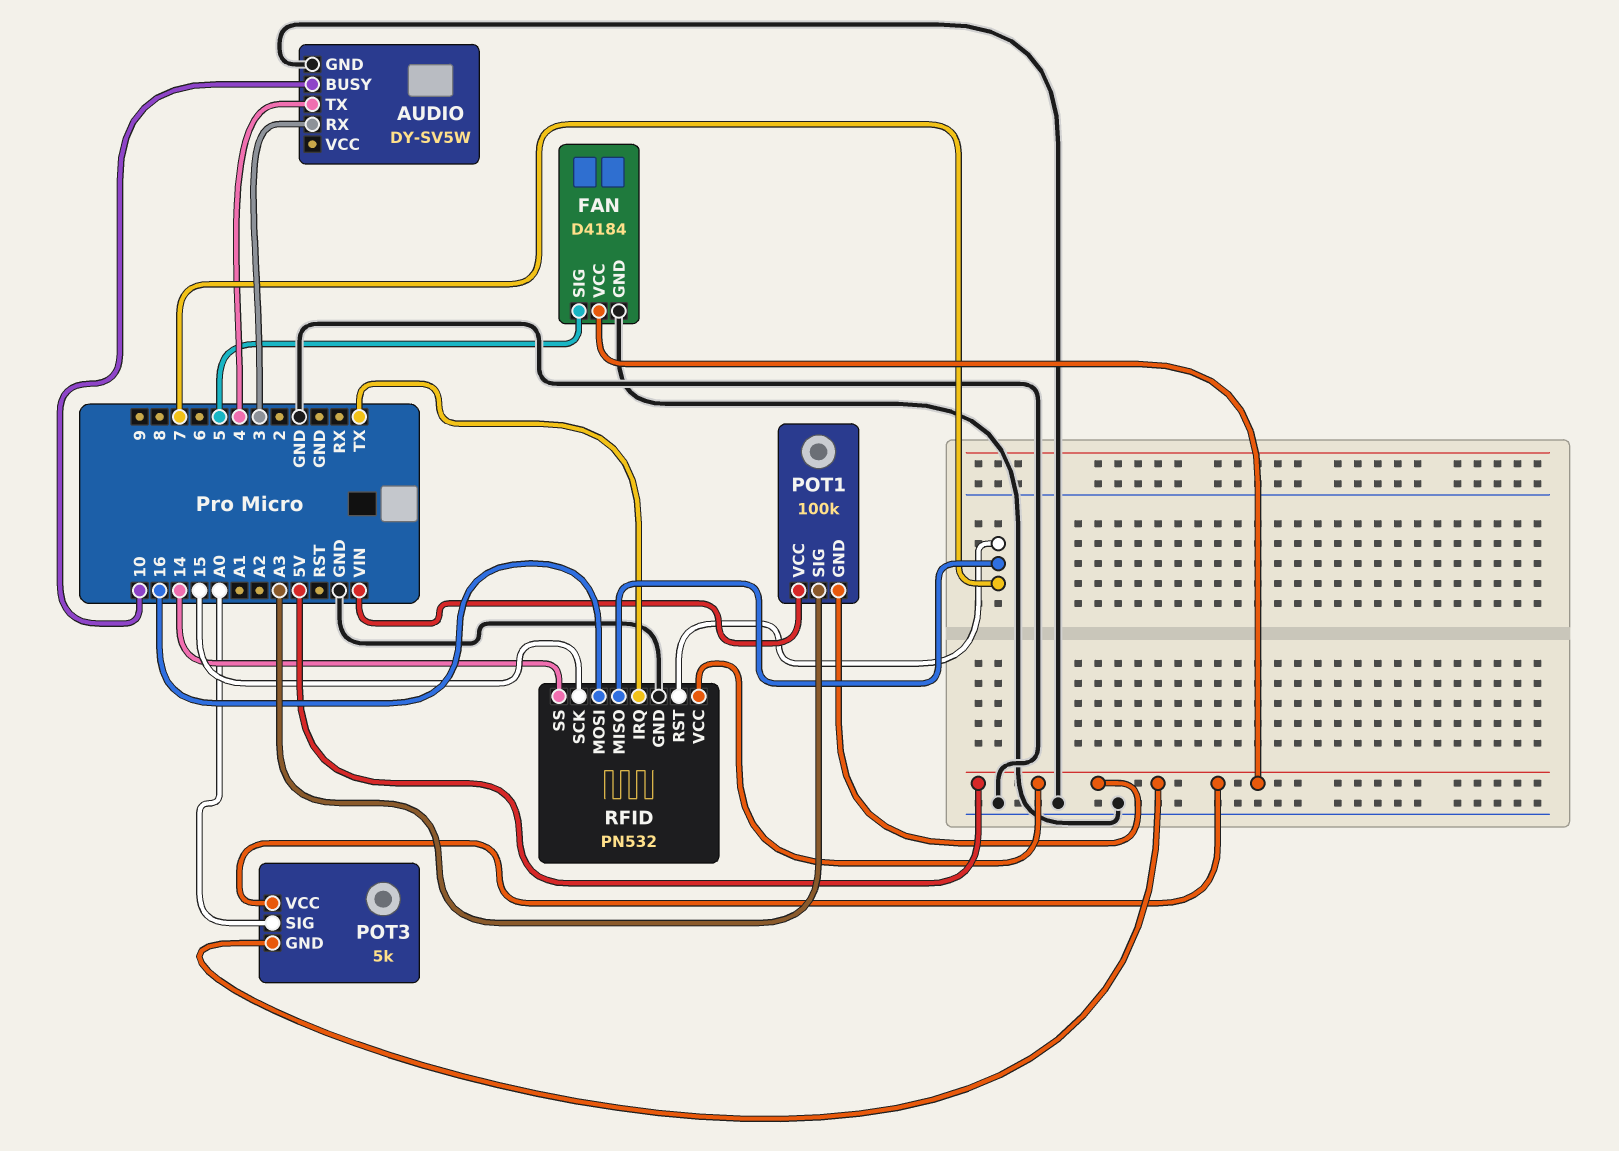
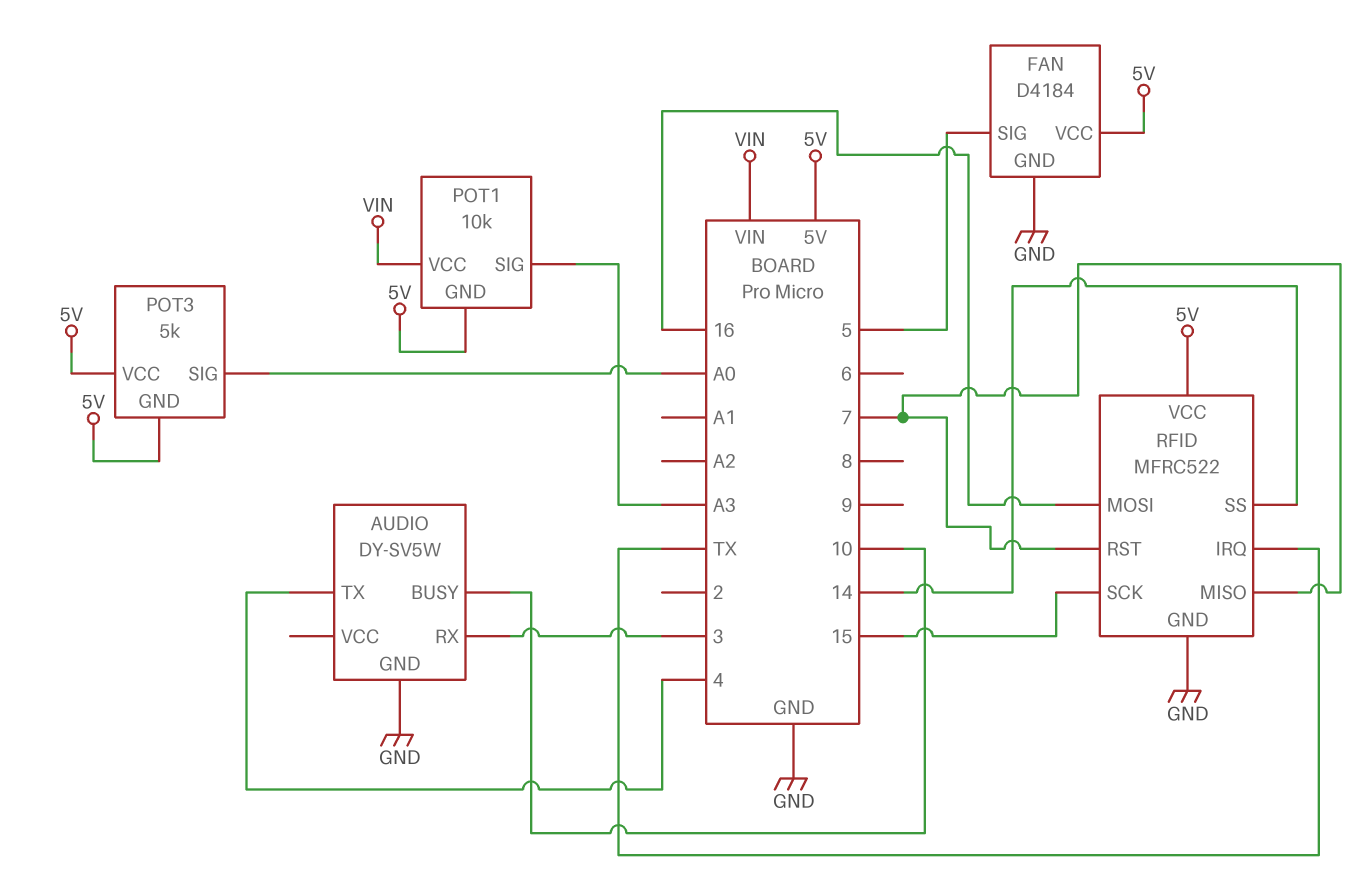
POT1: 100k -> 10k
RFID: PN532 -> MFRC522

